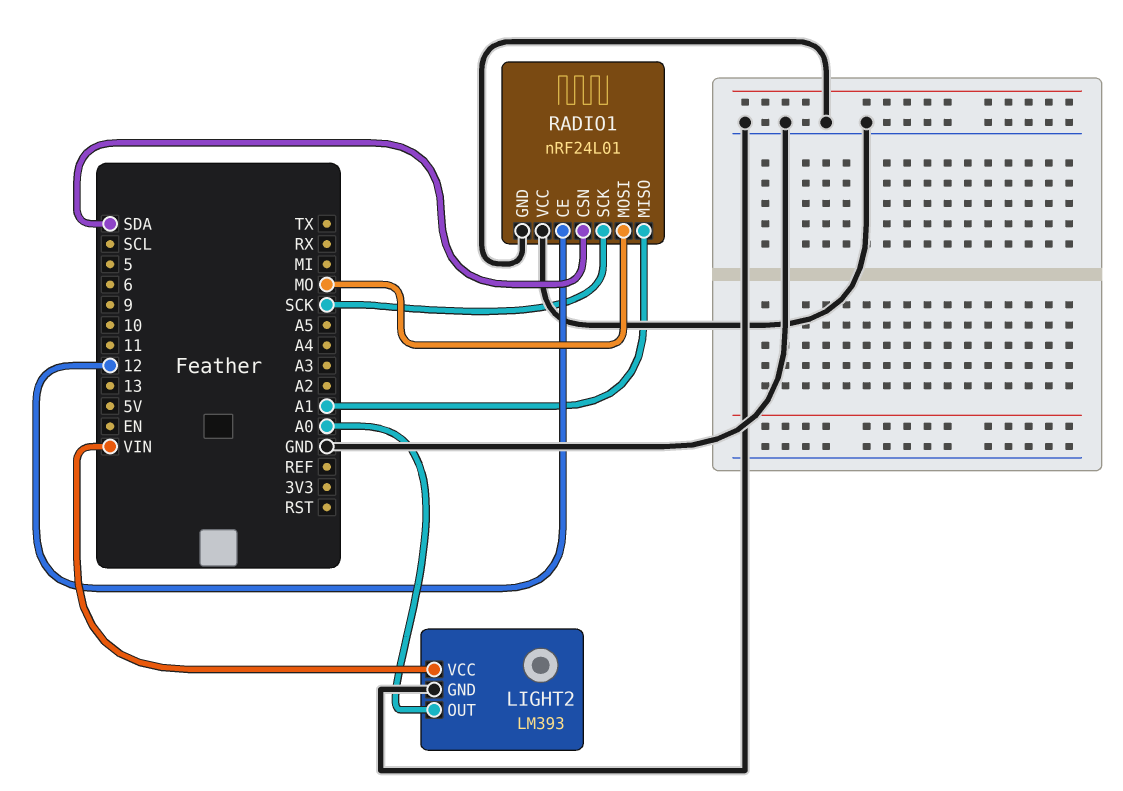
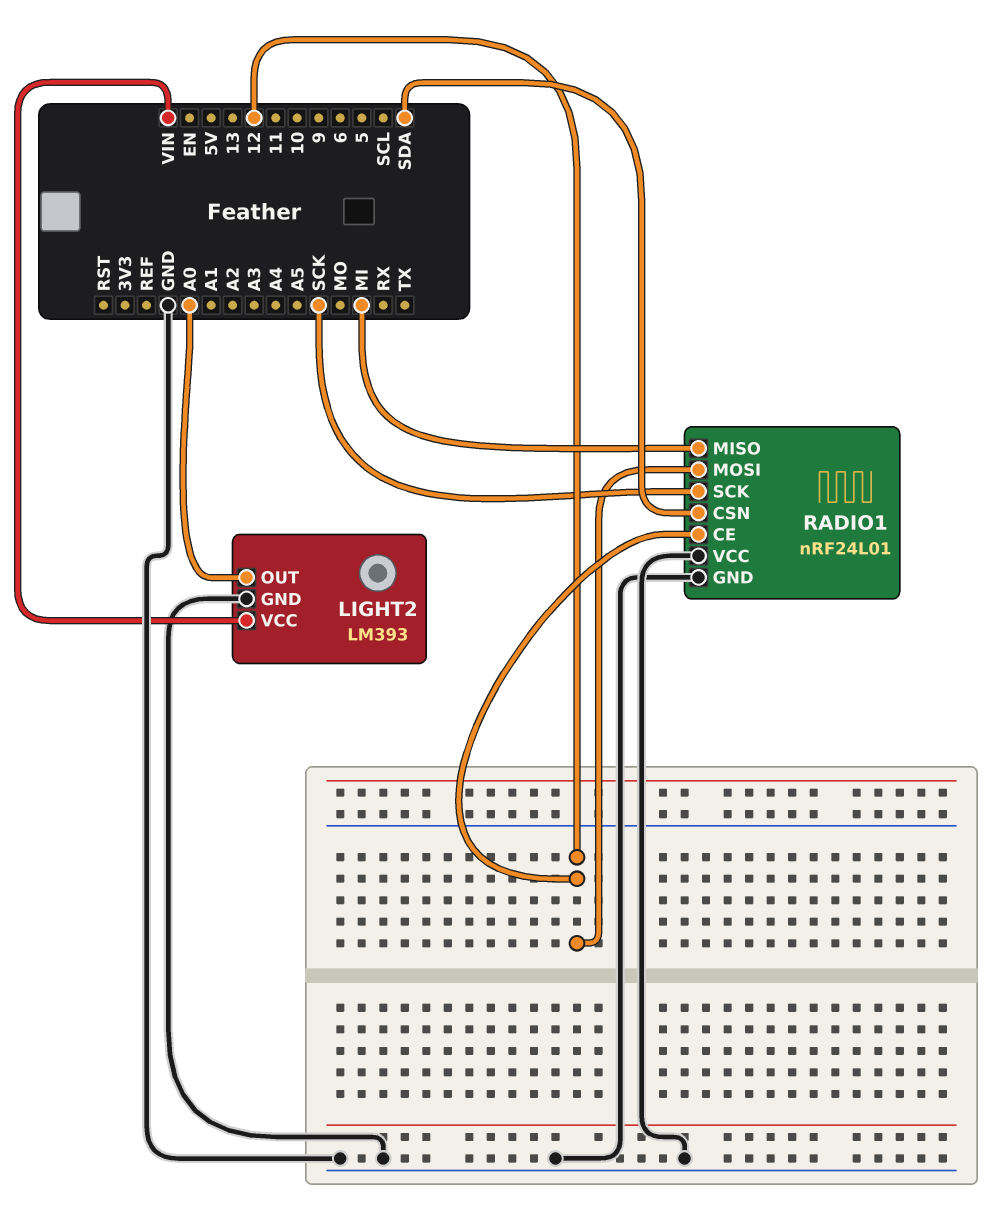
RADIO1 pin MISO: A1 -> MI
RADIO1 pin MOSI: MO -> 12

